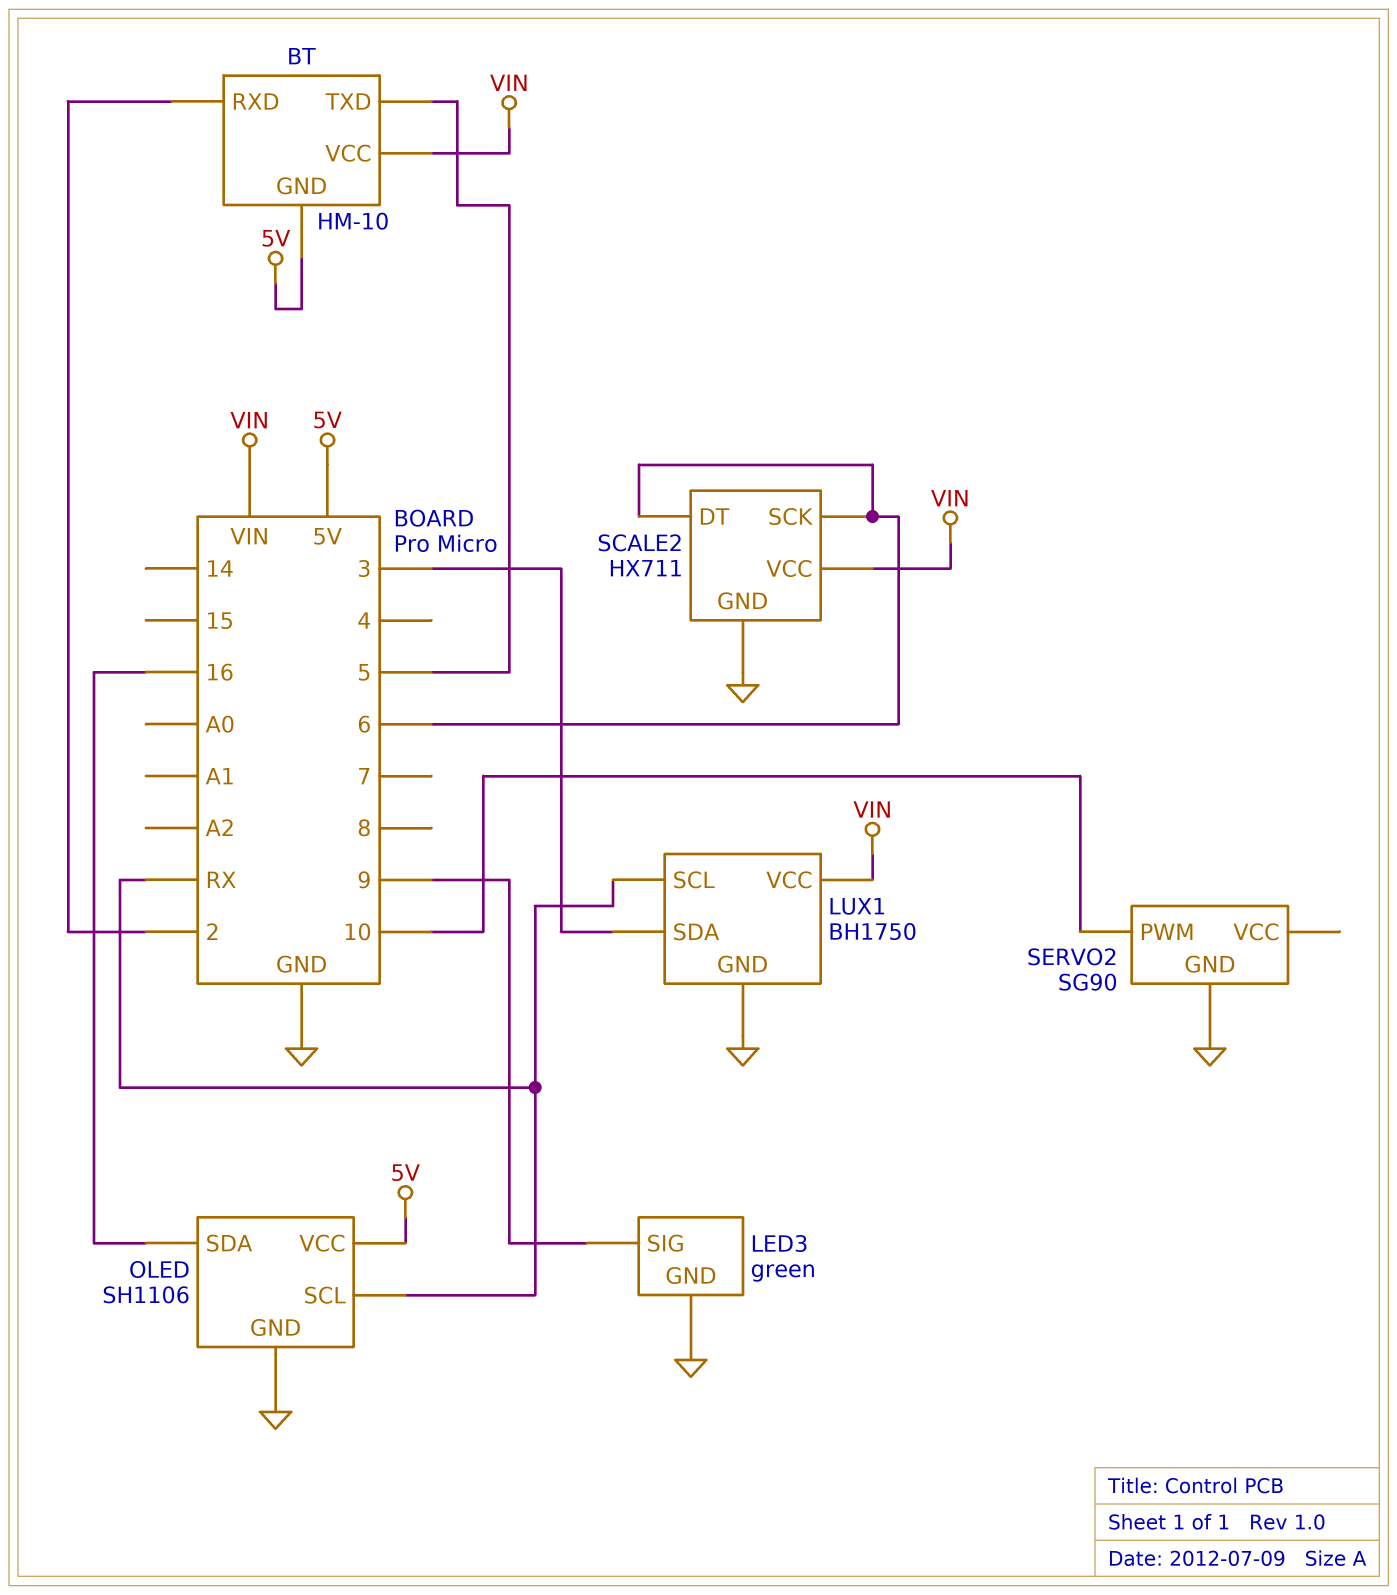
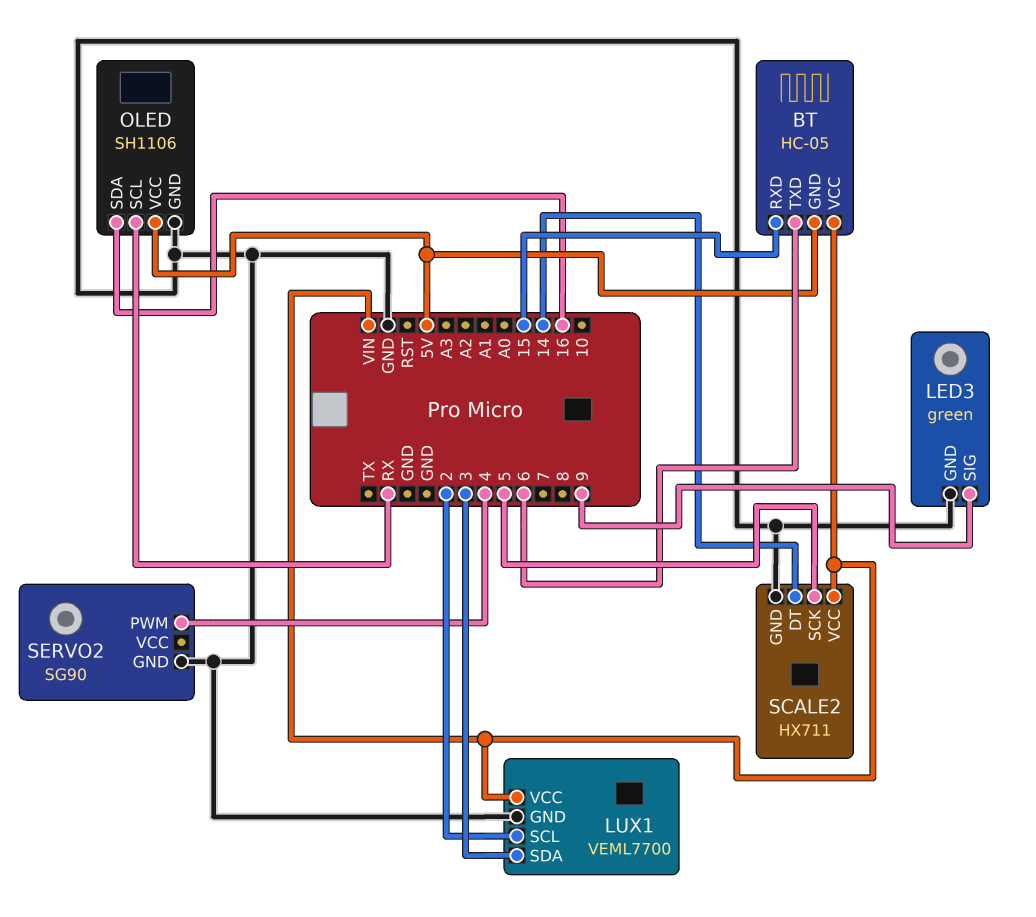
BT: HM-10 -> HC-05
BT pin RXD: 2 -> 15
BT pin TXD: 5 -> 6
LUX1: BH1750 -> VEML7700
LUX1 pin SCL: RX -> 2
SCALE2 pin DT: 6 -> 14
SCALE2 pin SCK: 6 -> 5
SERVO2 pin PWM: 10 -> 4

